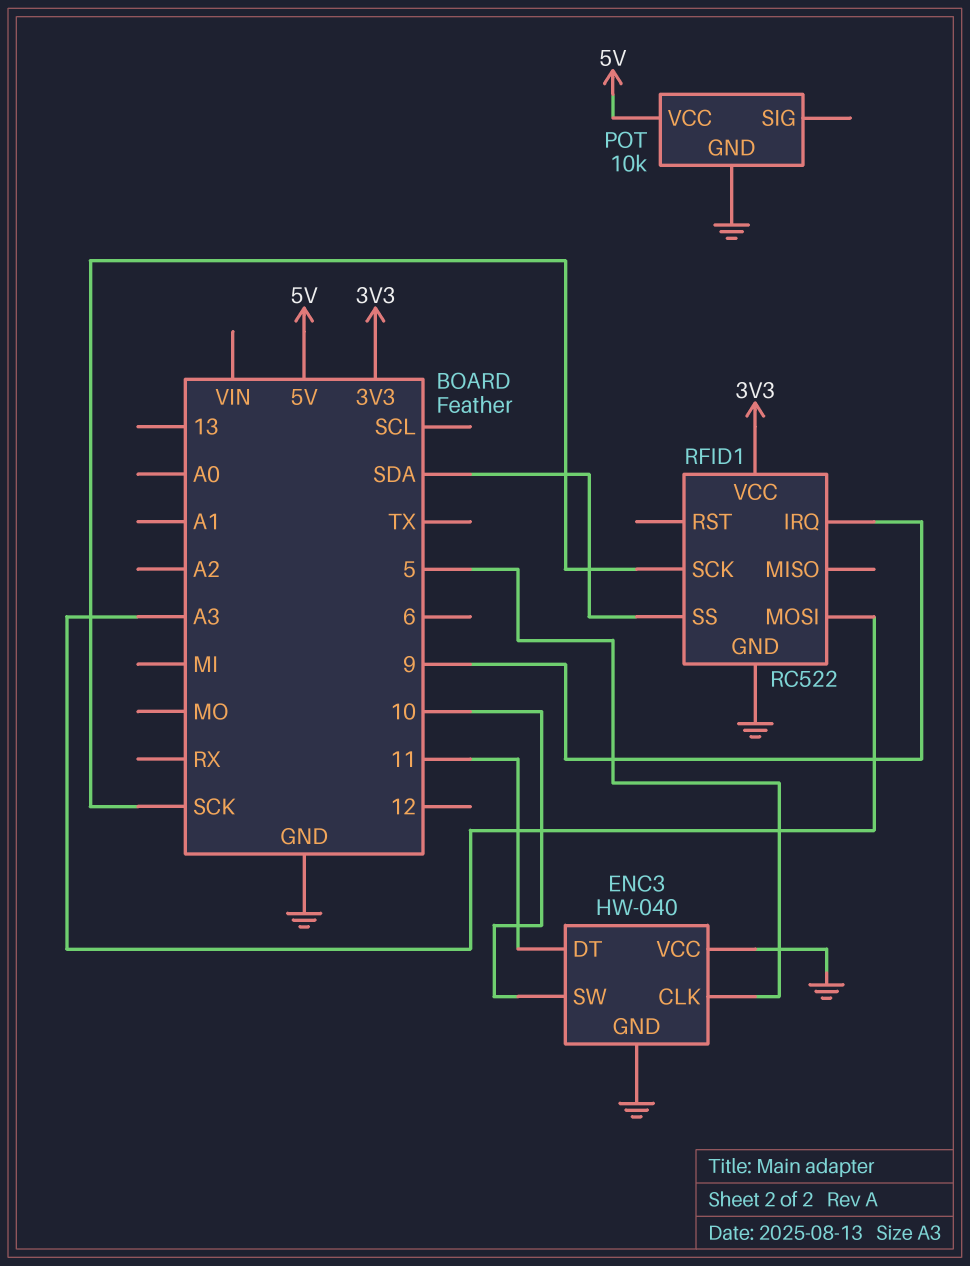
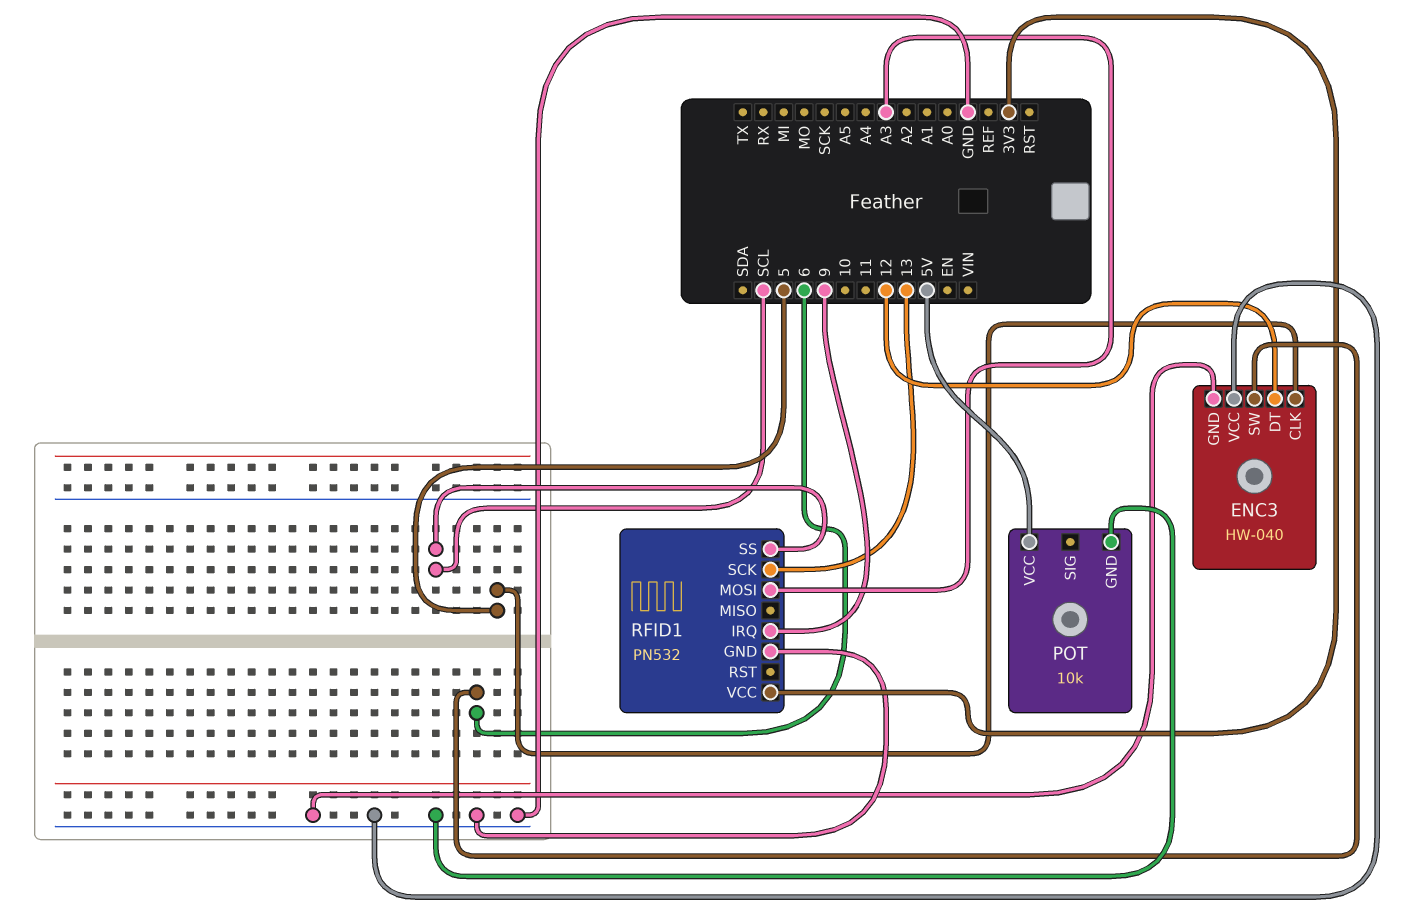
ENC3 pin DT: 11 -> 12
ENC3 pin SW: 10 -> 6
RFID1: RC522 -> PN532
RFID1 pin SCK: SCK -> 13
RFID1 pin SS: SDA -> SCL

